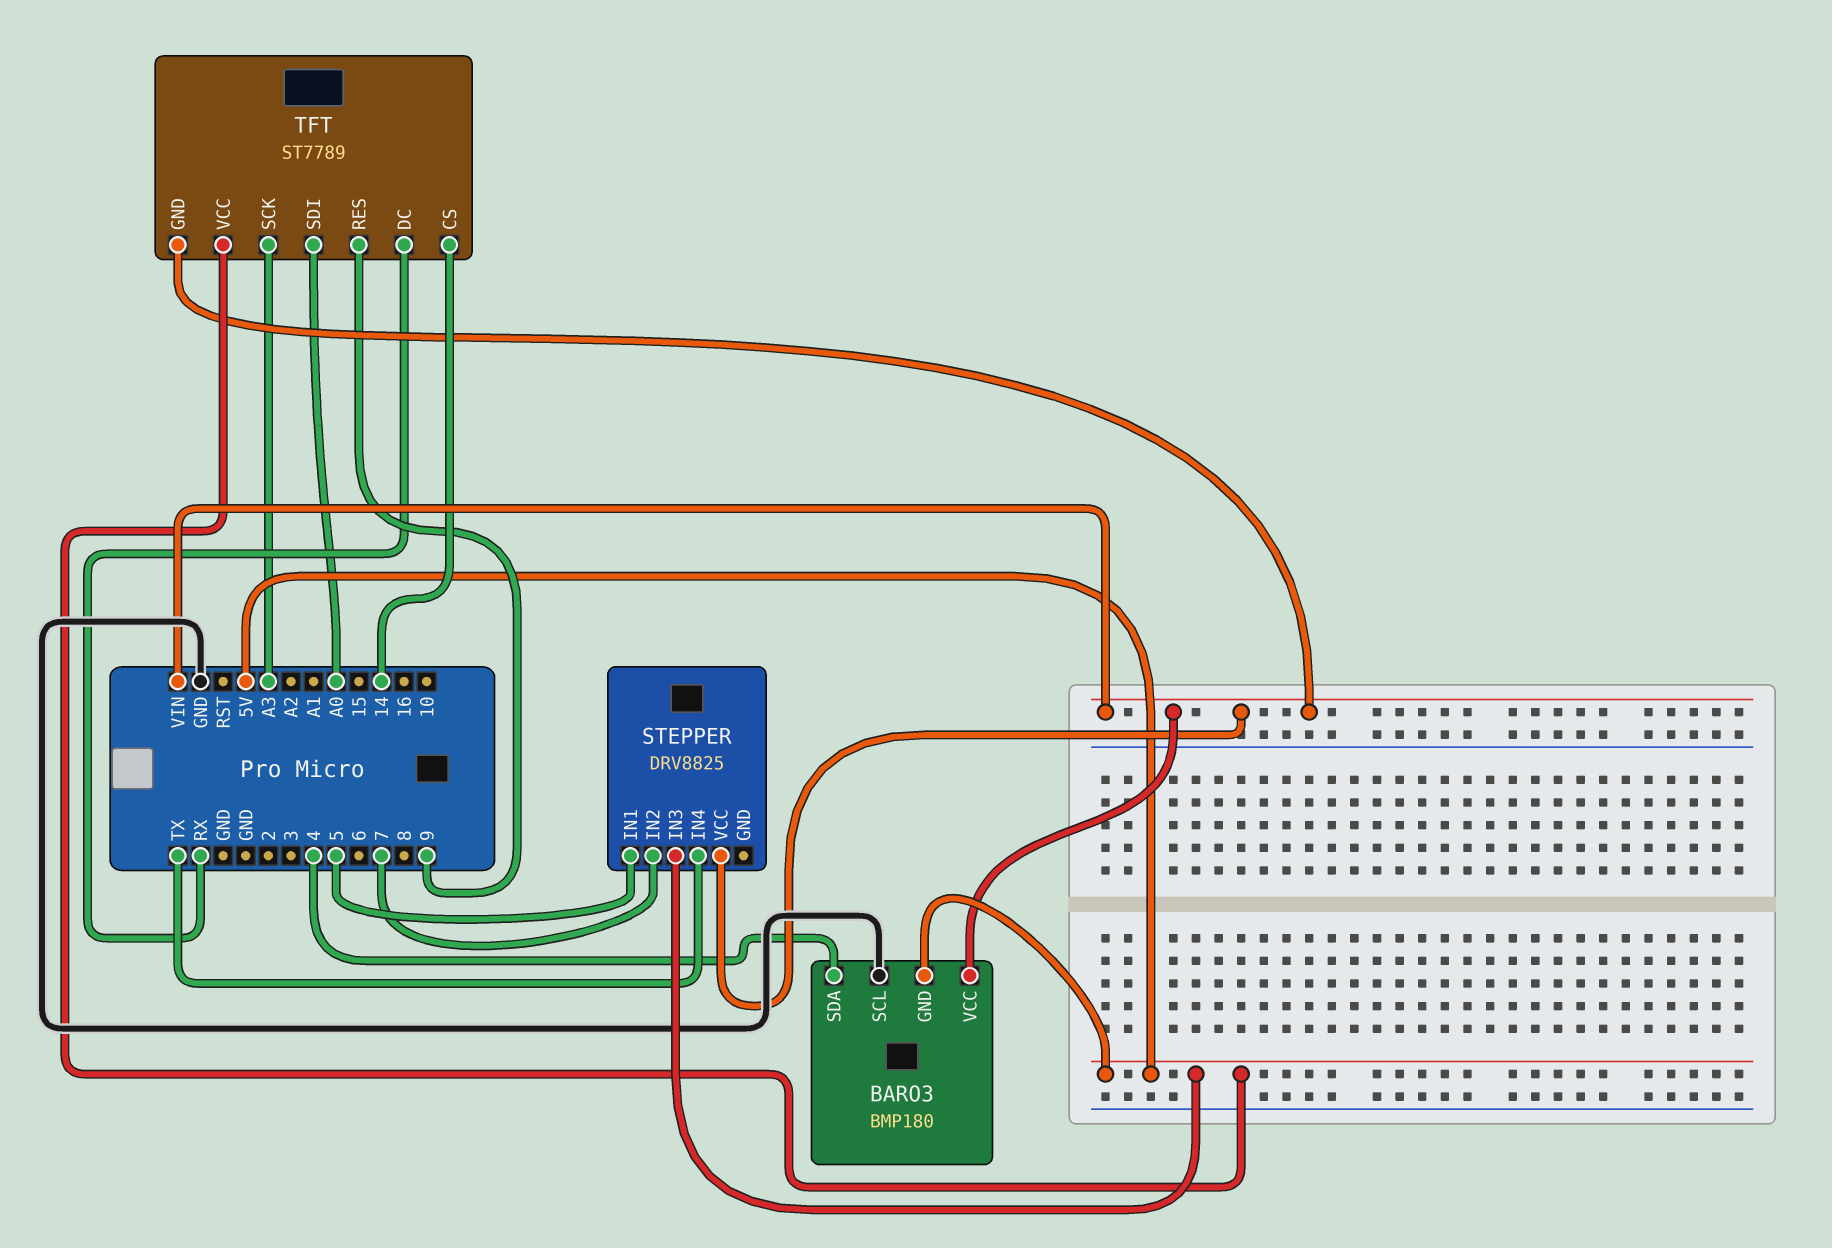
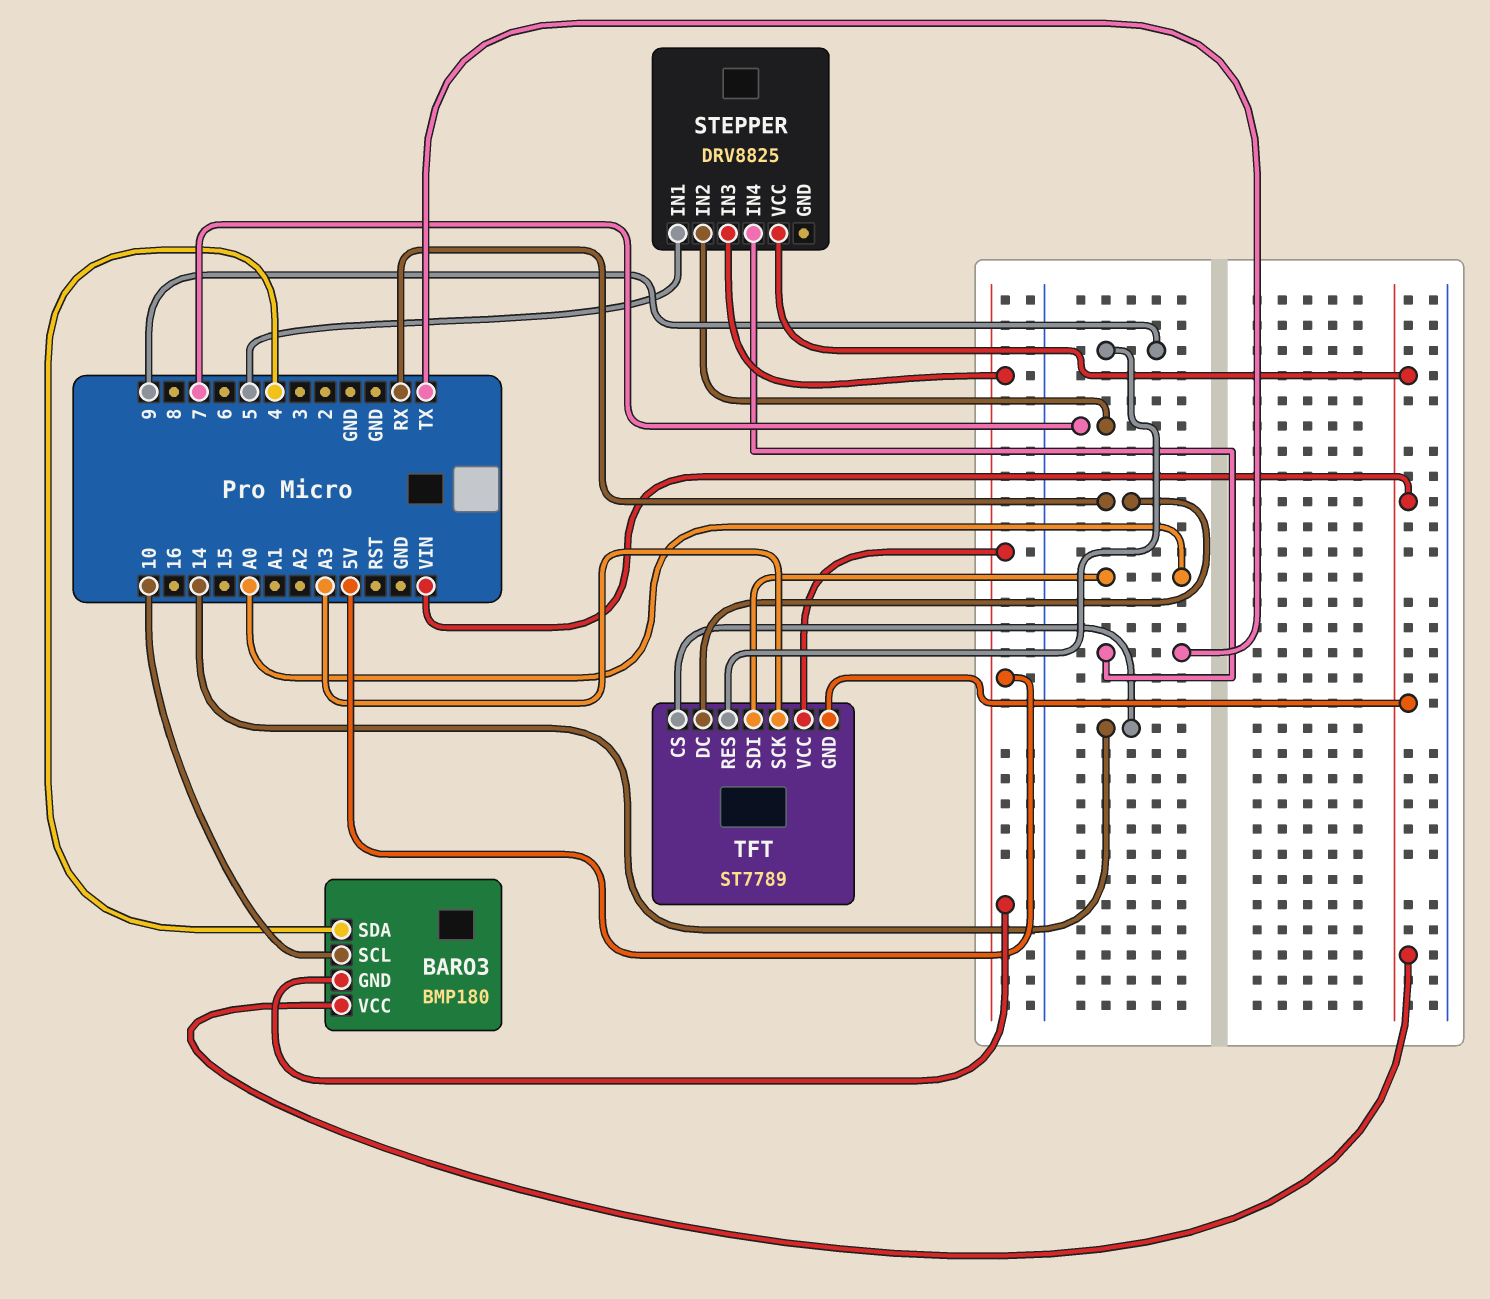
BARO3 pin SCL: GND -> 10

